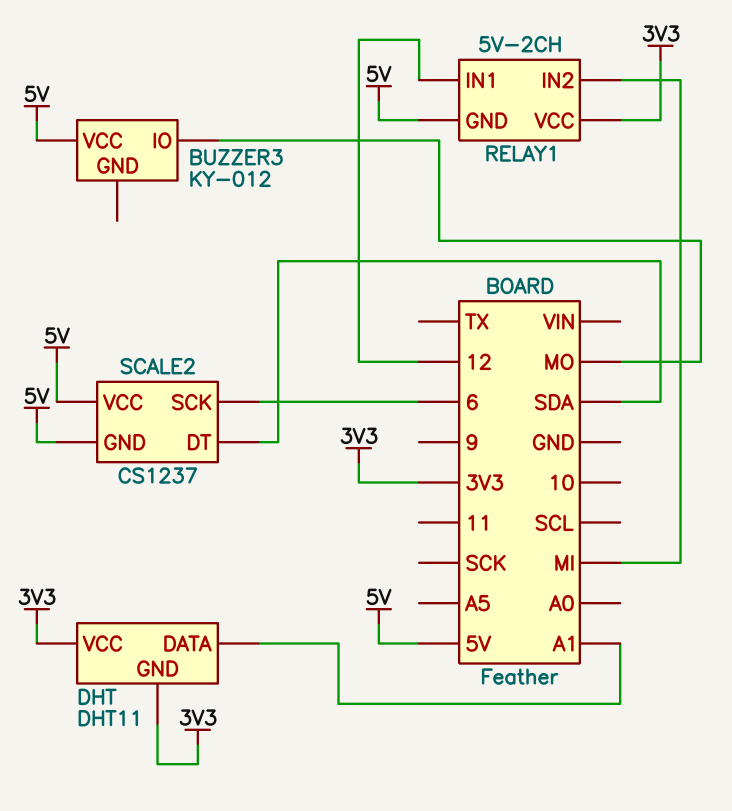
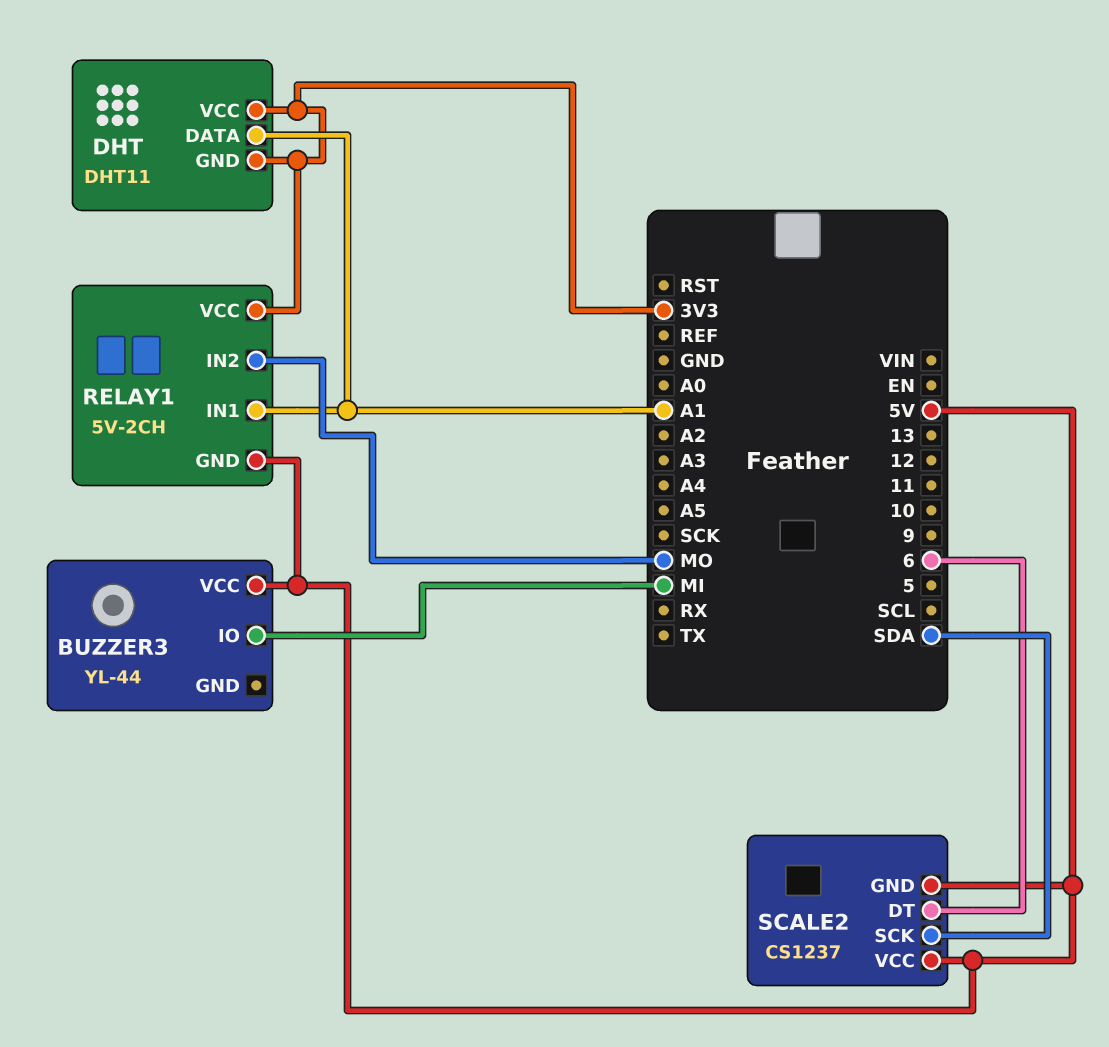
BUZZER3: KY-012 -> YL-44
BUZZER3 pin IO: MO -> MI
RELAY1 pin IN1: 12 -> A1
RELAY1 pin IN2: MI -> MO
SCALE2 pin DT: SDA -> 6
SCALE2 pin SCK: 6 -> SDA

